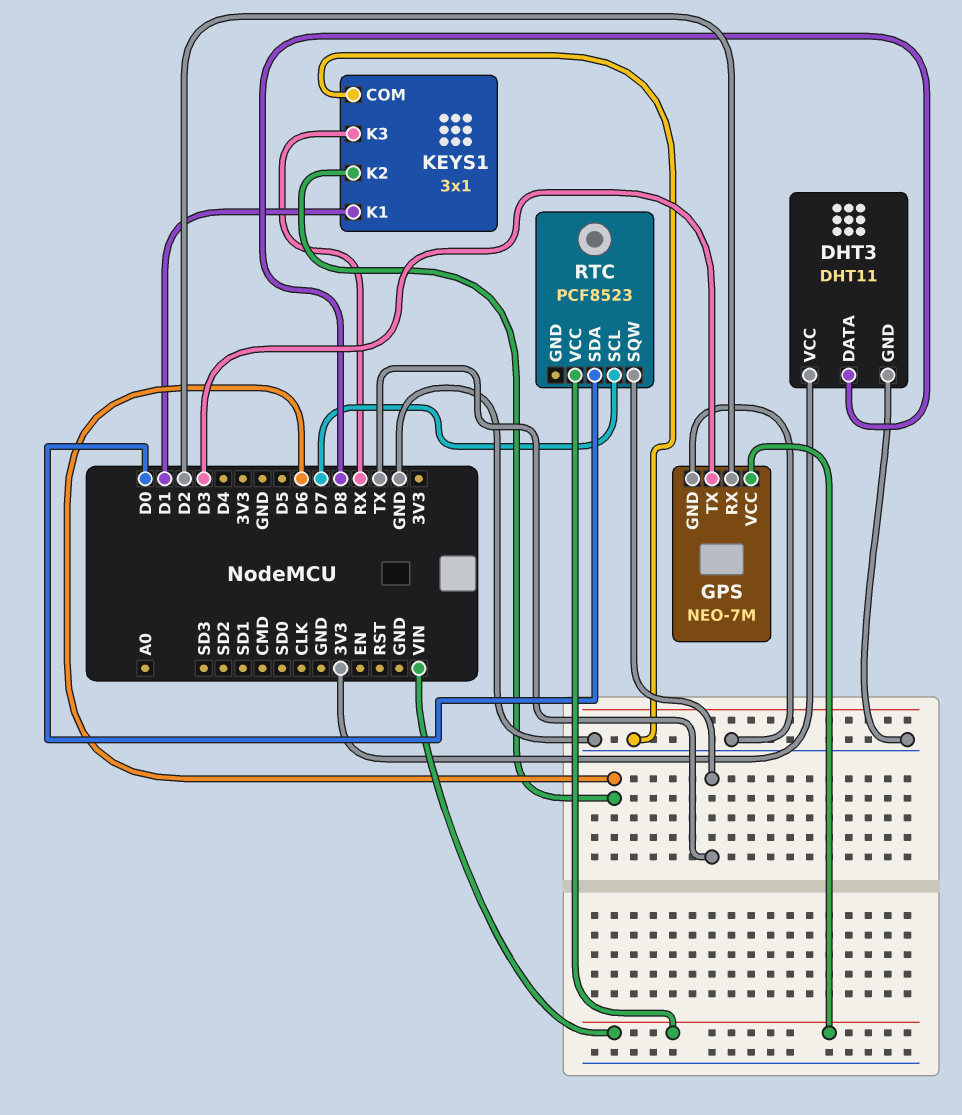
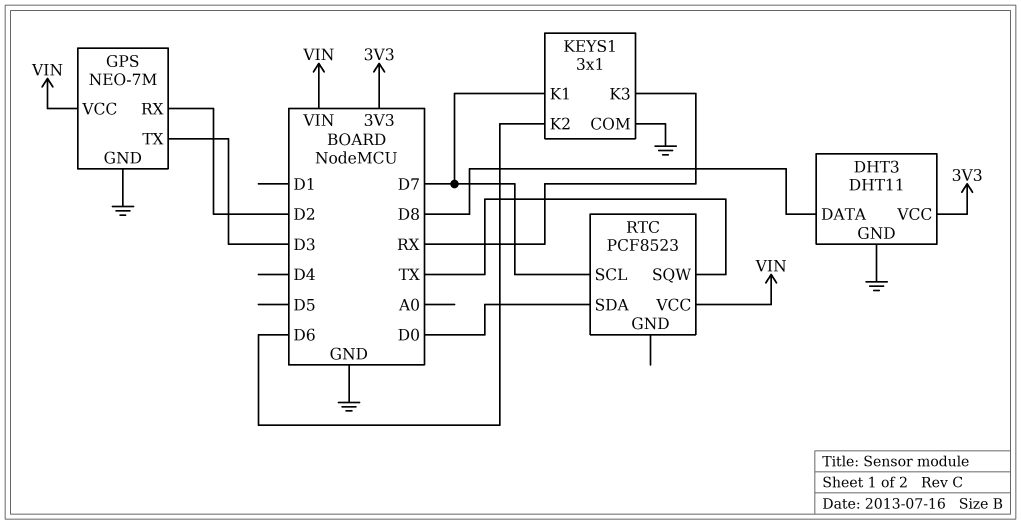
KEYS1 pin K1: D1 -> D7

